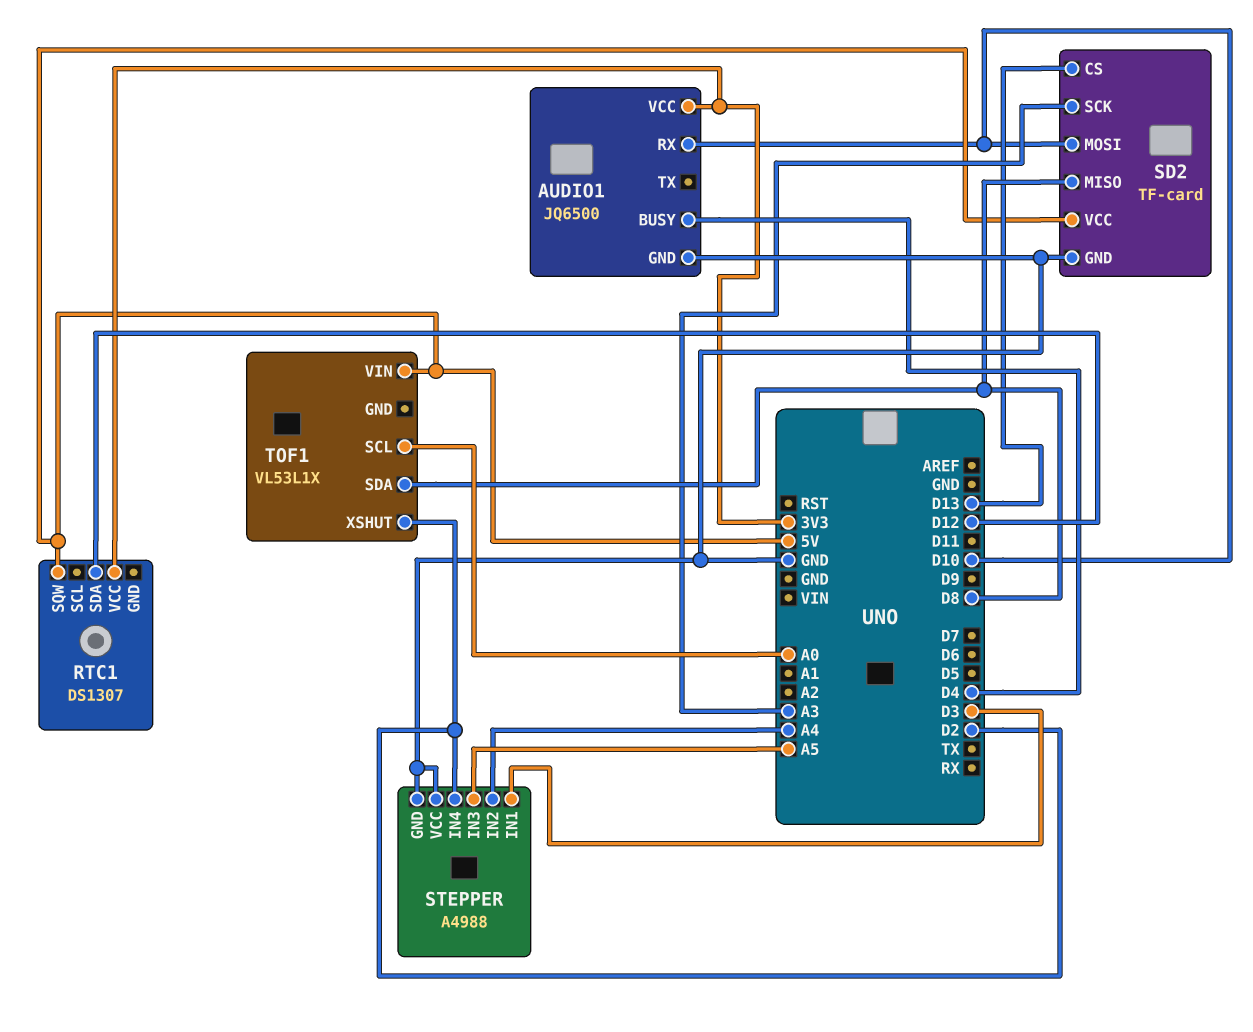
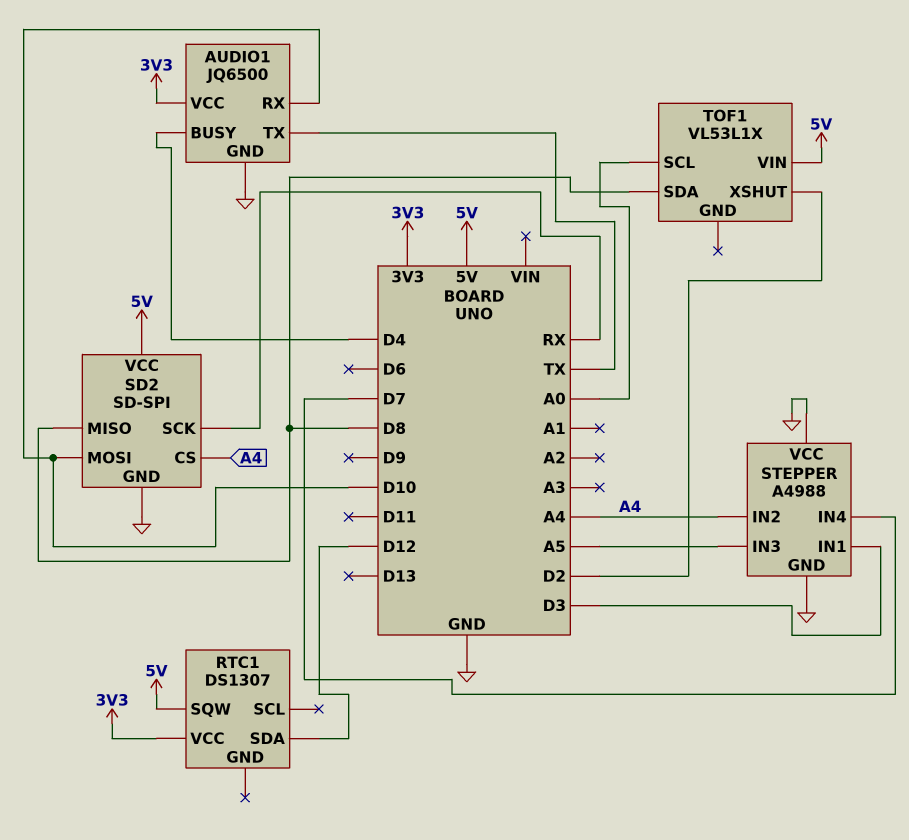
AUDIO1 pin TX: none -> TX
SD2: TF-card -> SD-SPI
SD2 pin CS: D13 -> A4
SD2 pin SCK: A3 -> RX
STEPPER pin IN4: D2 -> D7

